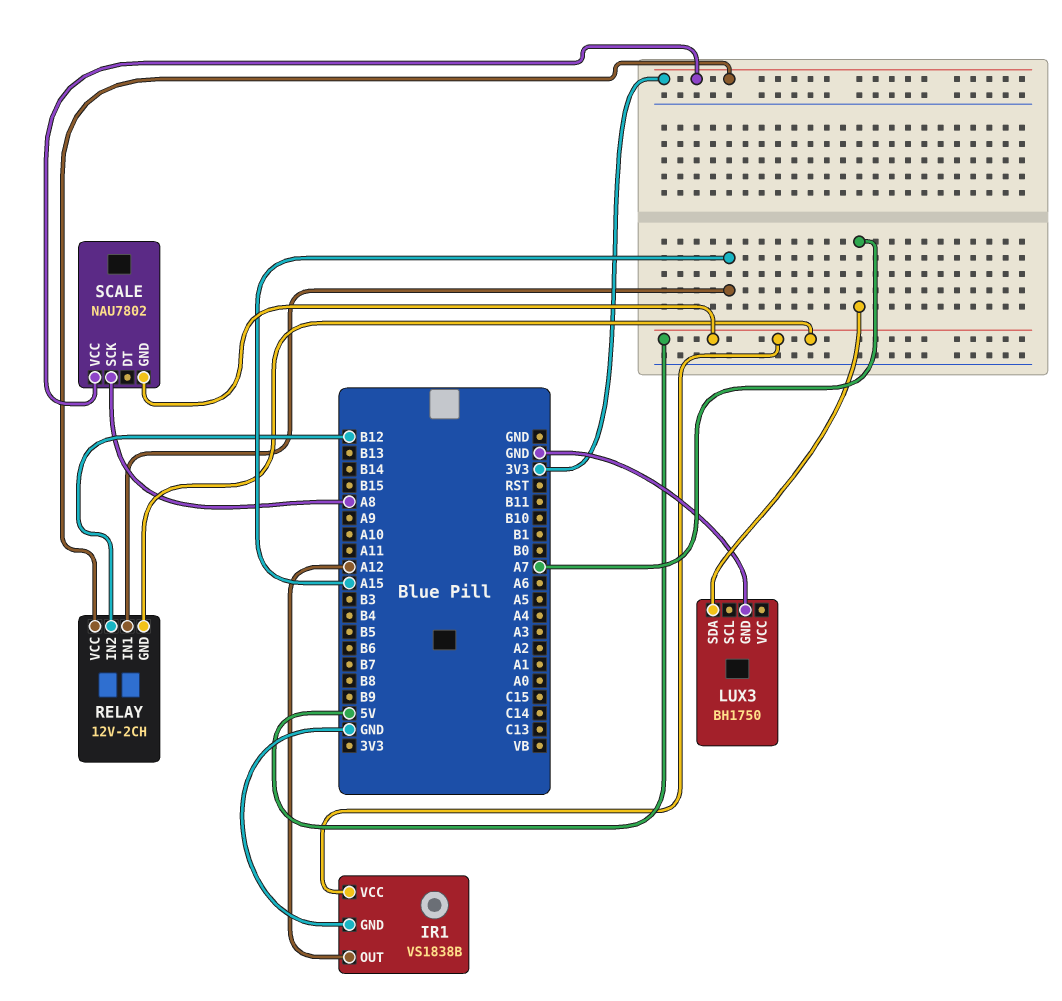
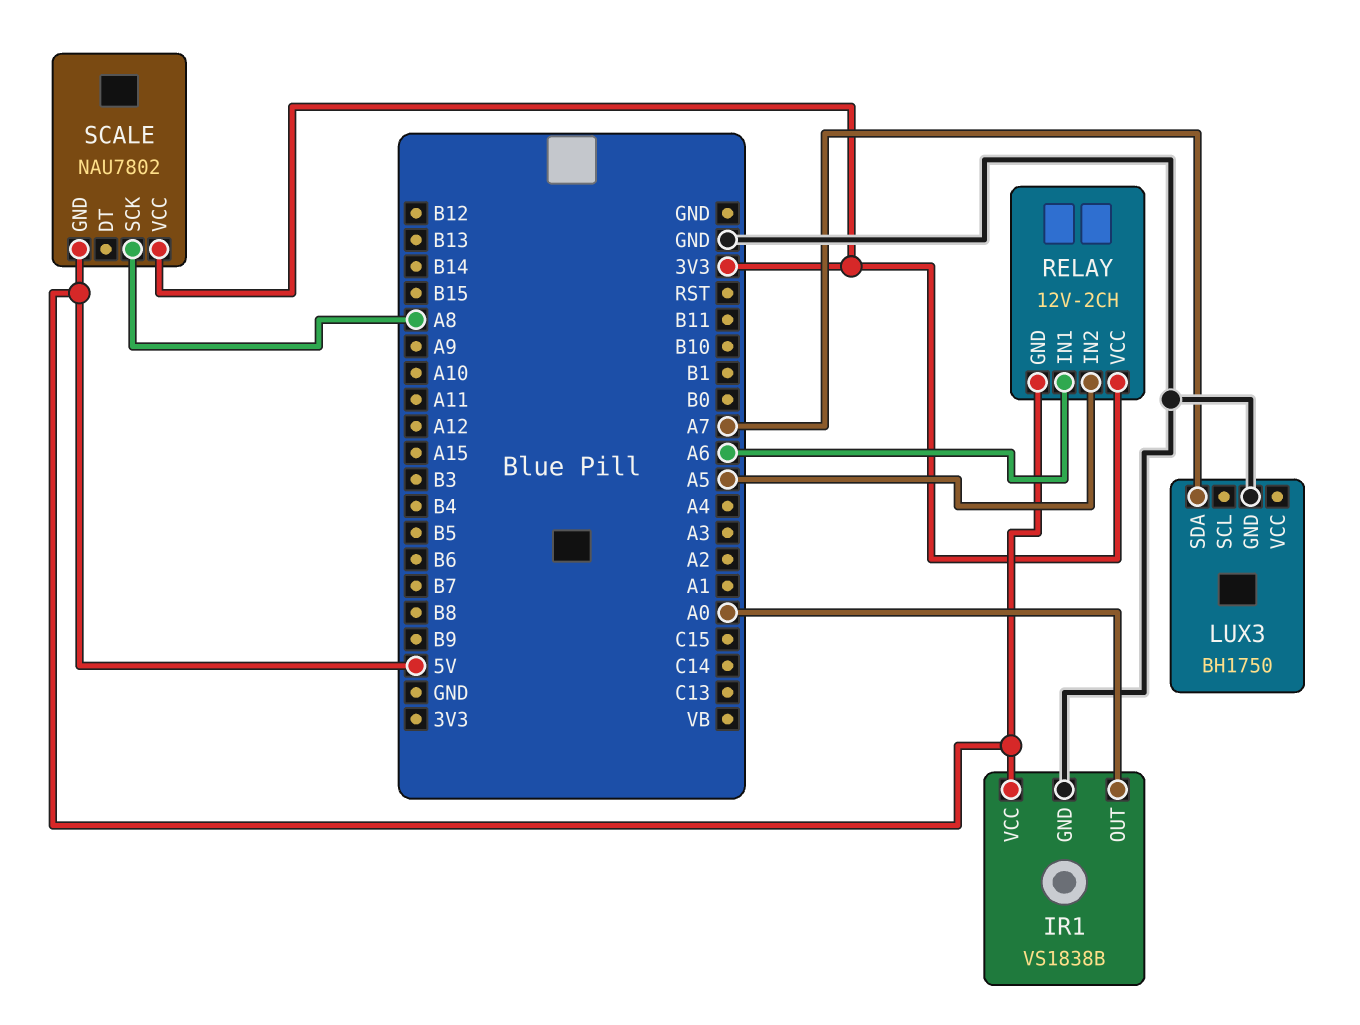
IR1 pin OUT: A12 -> A0
RELAY pin IN1: A15 -> A6
RELAY pin IN2: B12 -> A5

